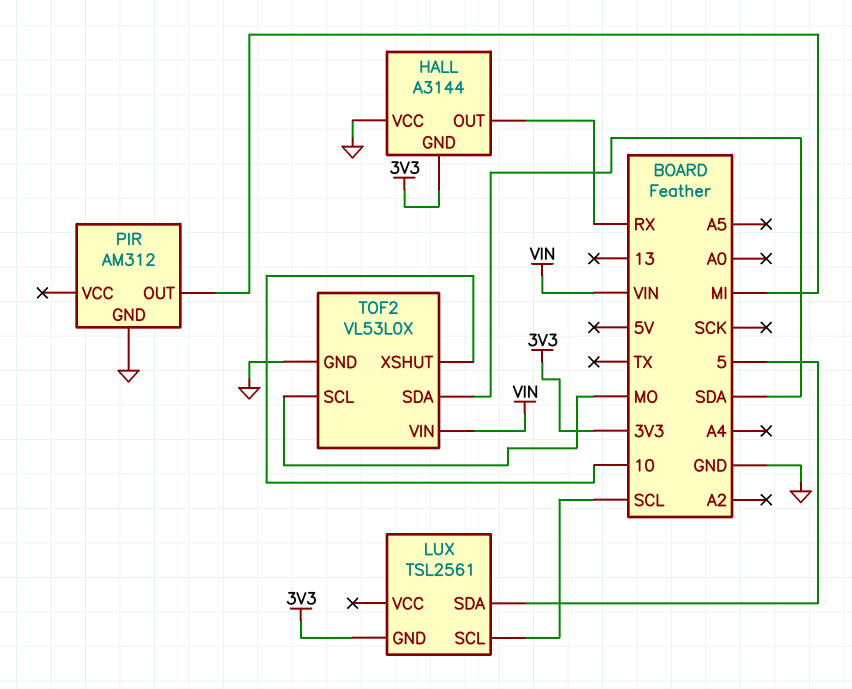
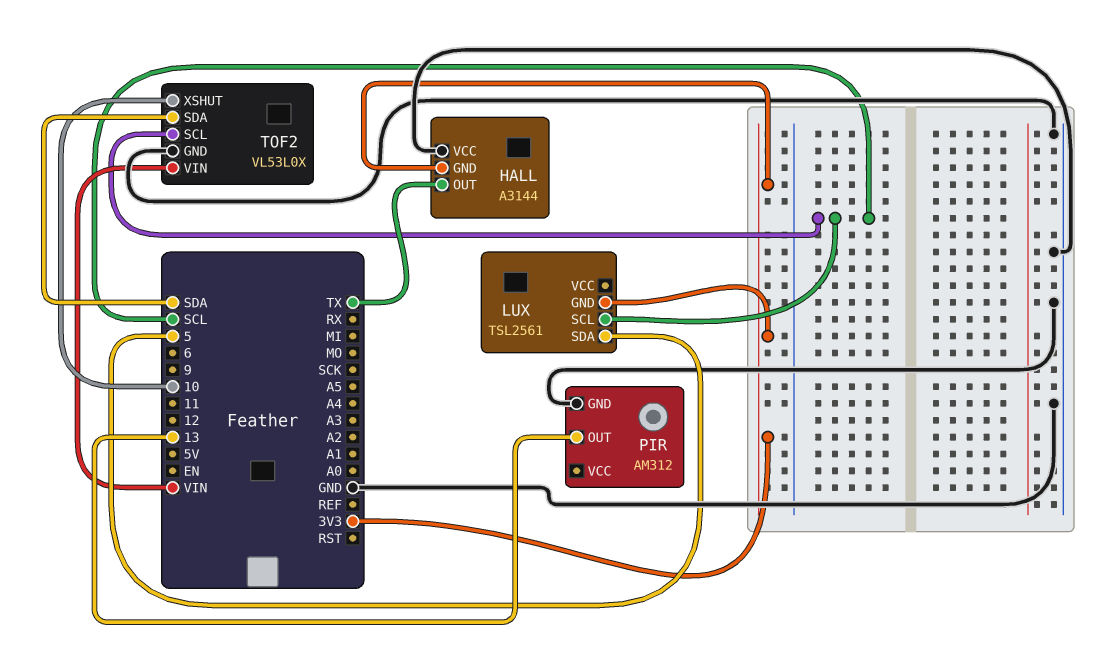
HALL pin OUT: RX -> TX
PIR pin OUT: MI -> 13
TOF2 pin SCL: MO -> SCL

